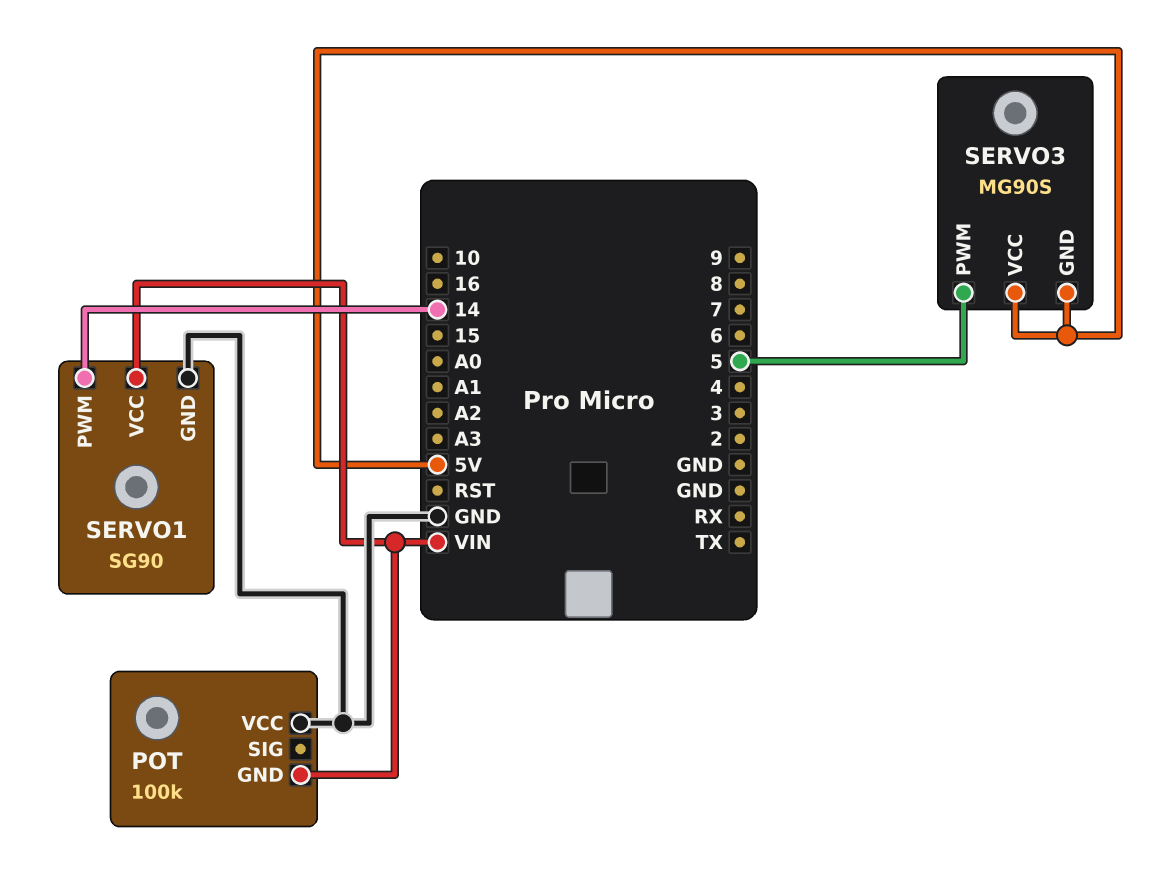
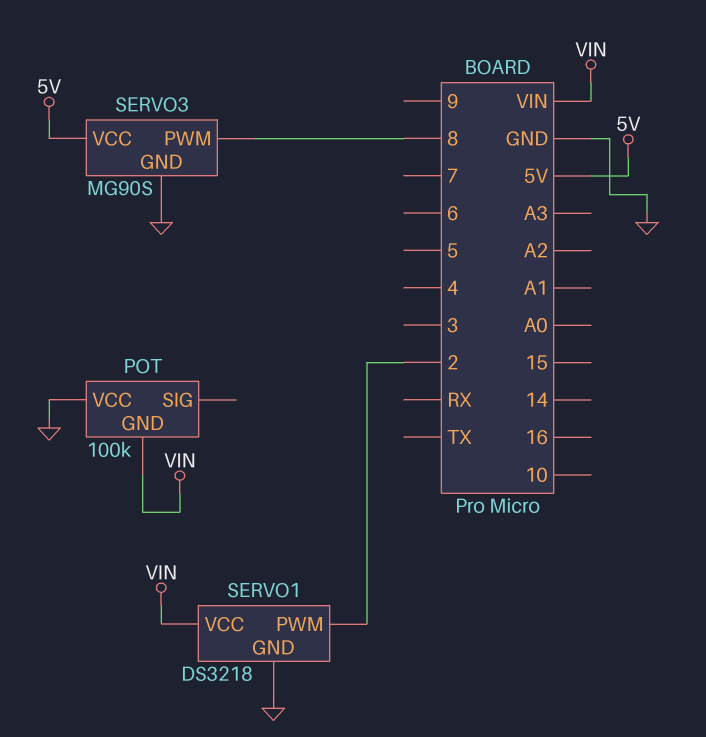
SERVO1: SG90 -> DS3218
SERVO1 pin PWM: 14 -> 2
SERVO3 pin GND: 5V -> GND
SERVO3 pin PWM: 5 -> 8

